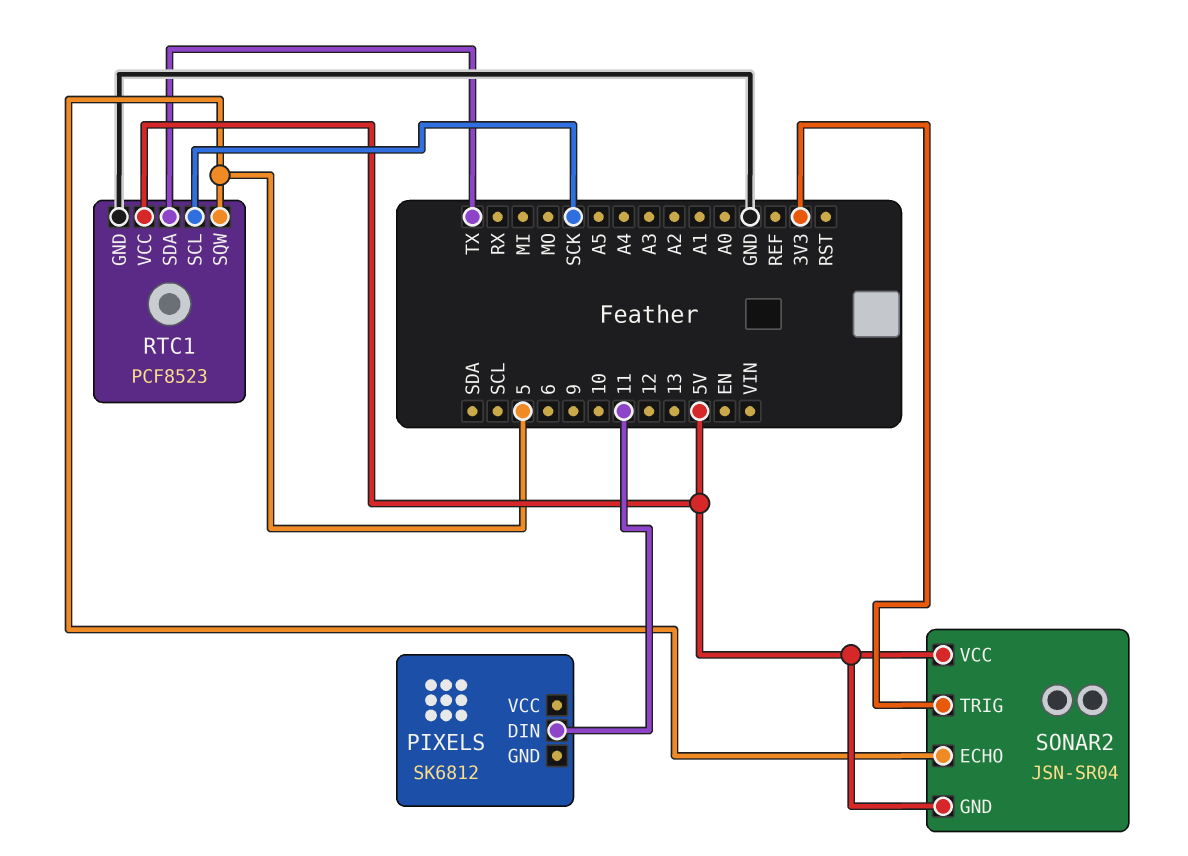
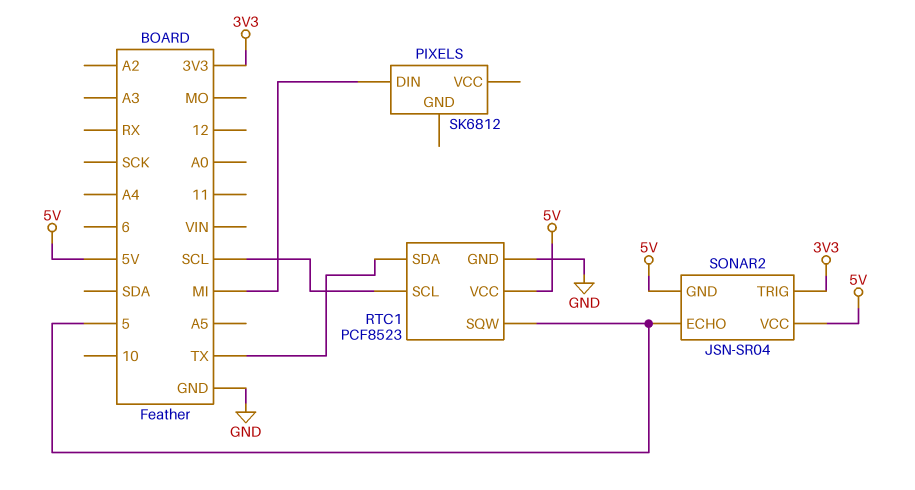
PIXELS pin DIN: 11 -> MI
RTC1 pin SCL: SCK -> SCL

